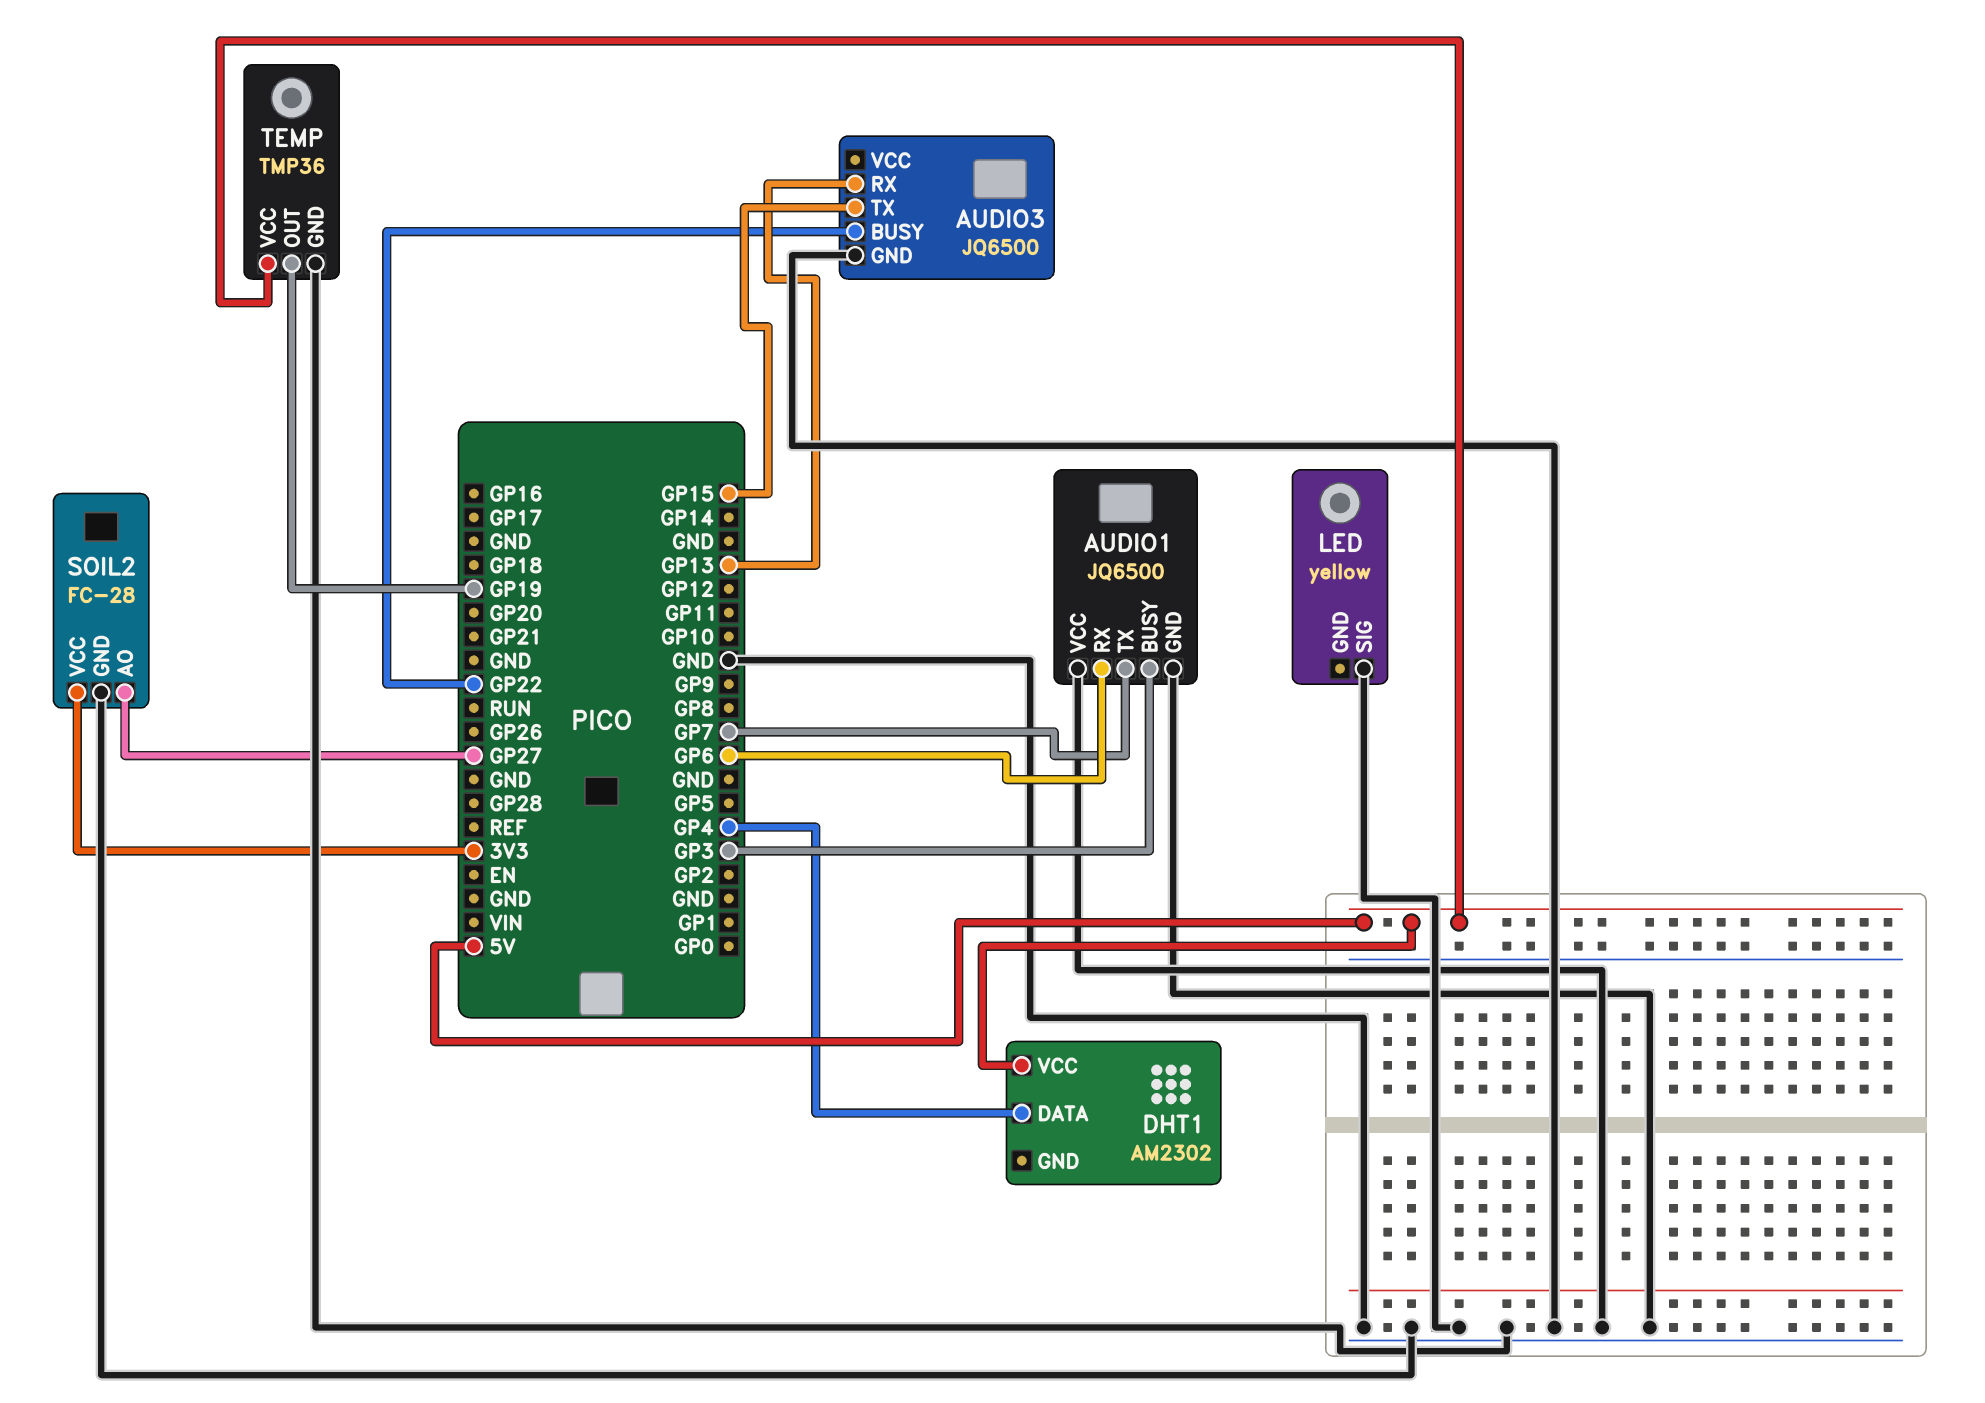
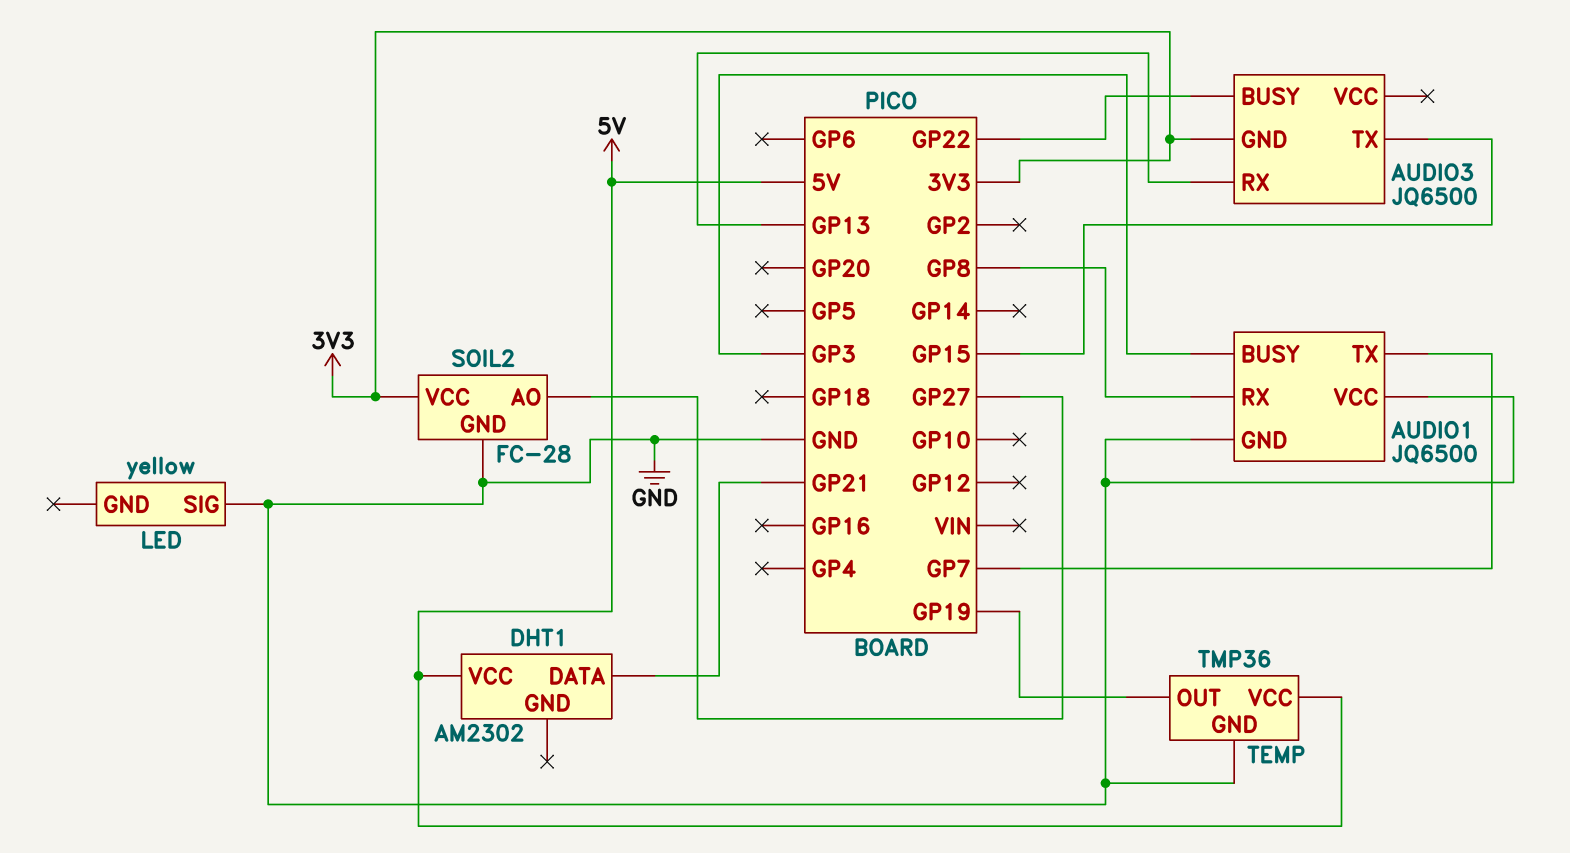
AUDIO1 pin RX: GP6 -> GP8
AUDIO3 pin GND: GND -> 3V3
DHT1 pin DATA: GP4 -> GP21

